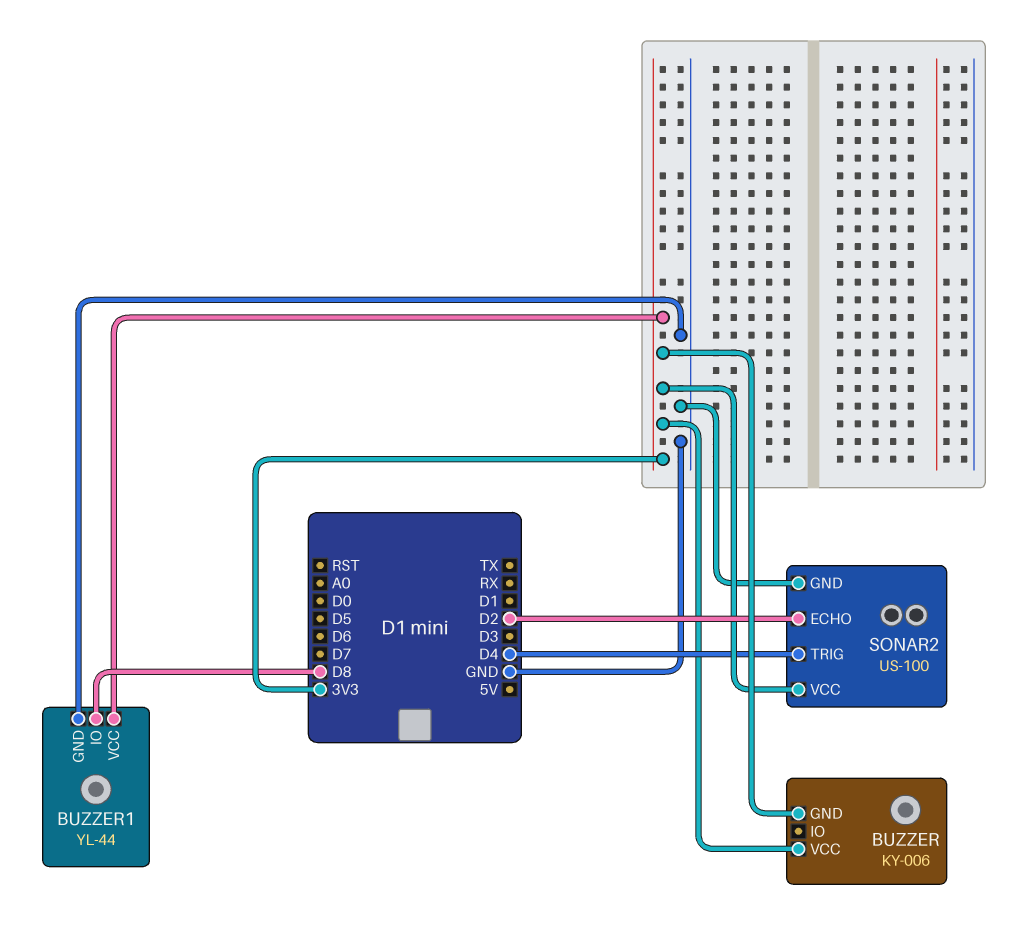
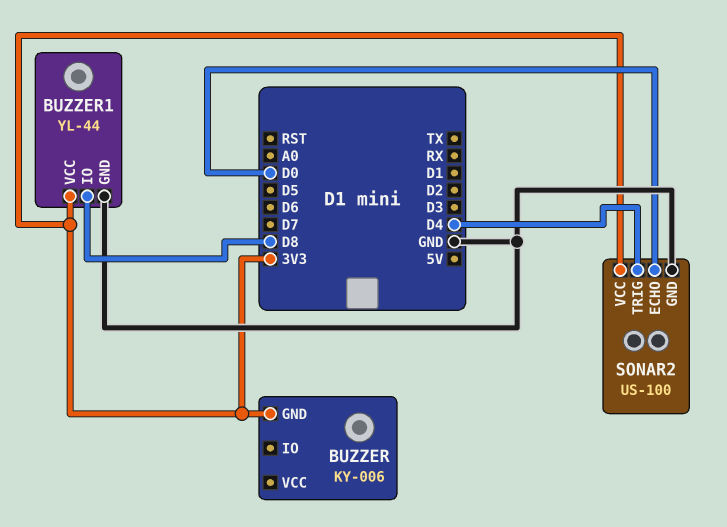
BUZZER pin VCC: 3V3 -> none
SONAR2 pin ECHO: D2 -> D0

